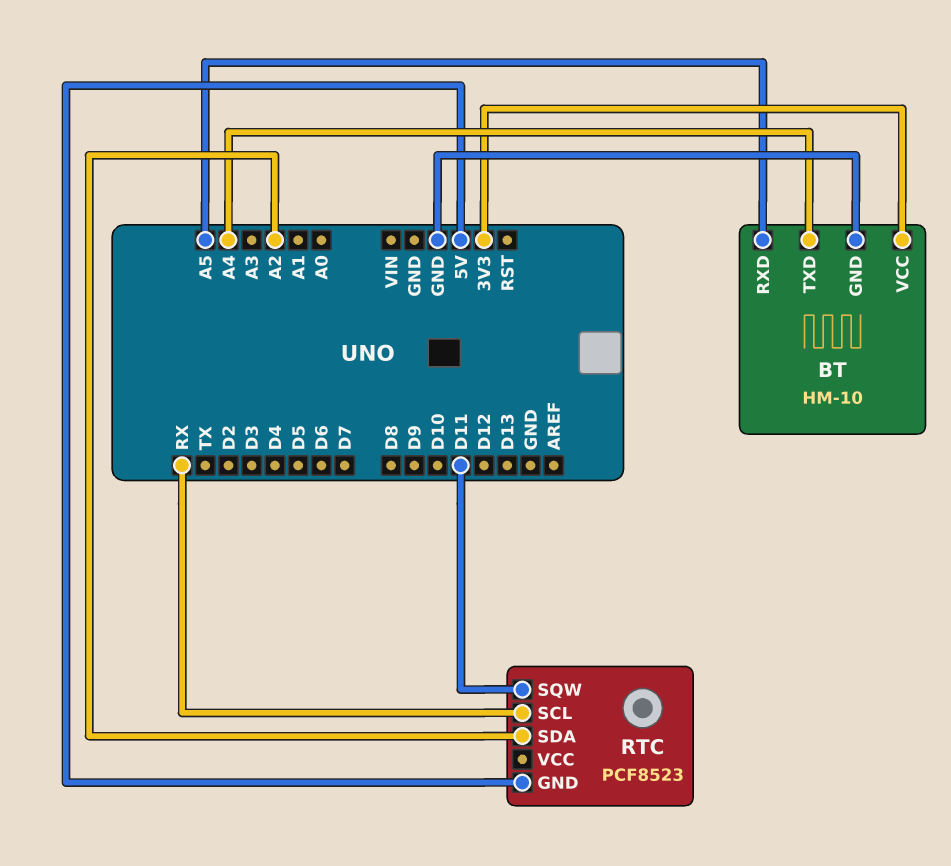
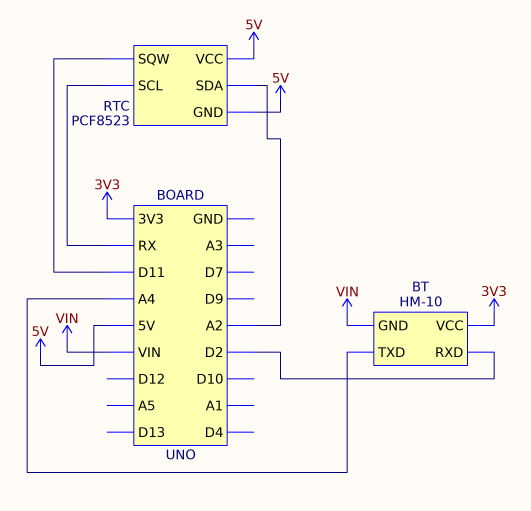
BT pin GND: GND -> VIN
BT pin RXD: A5 -> D2
RTC pin VCC: none -> 5V

